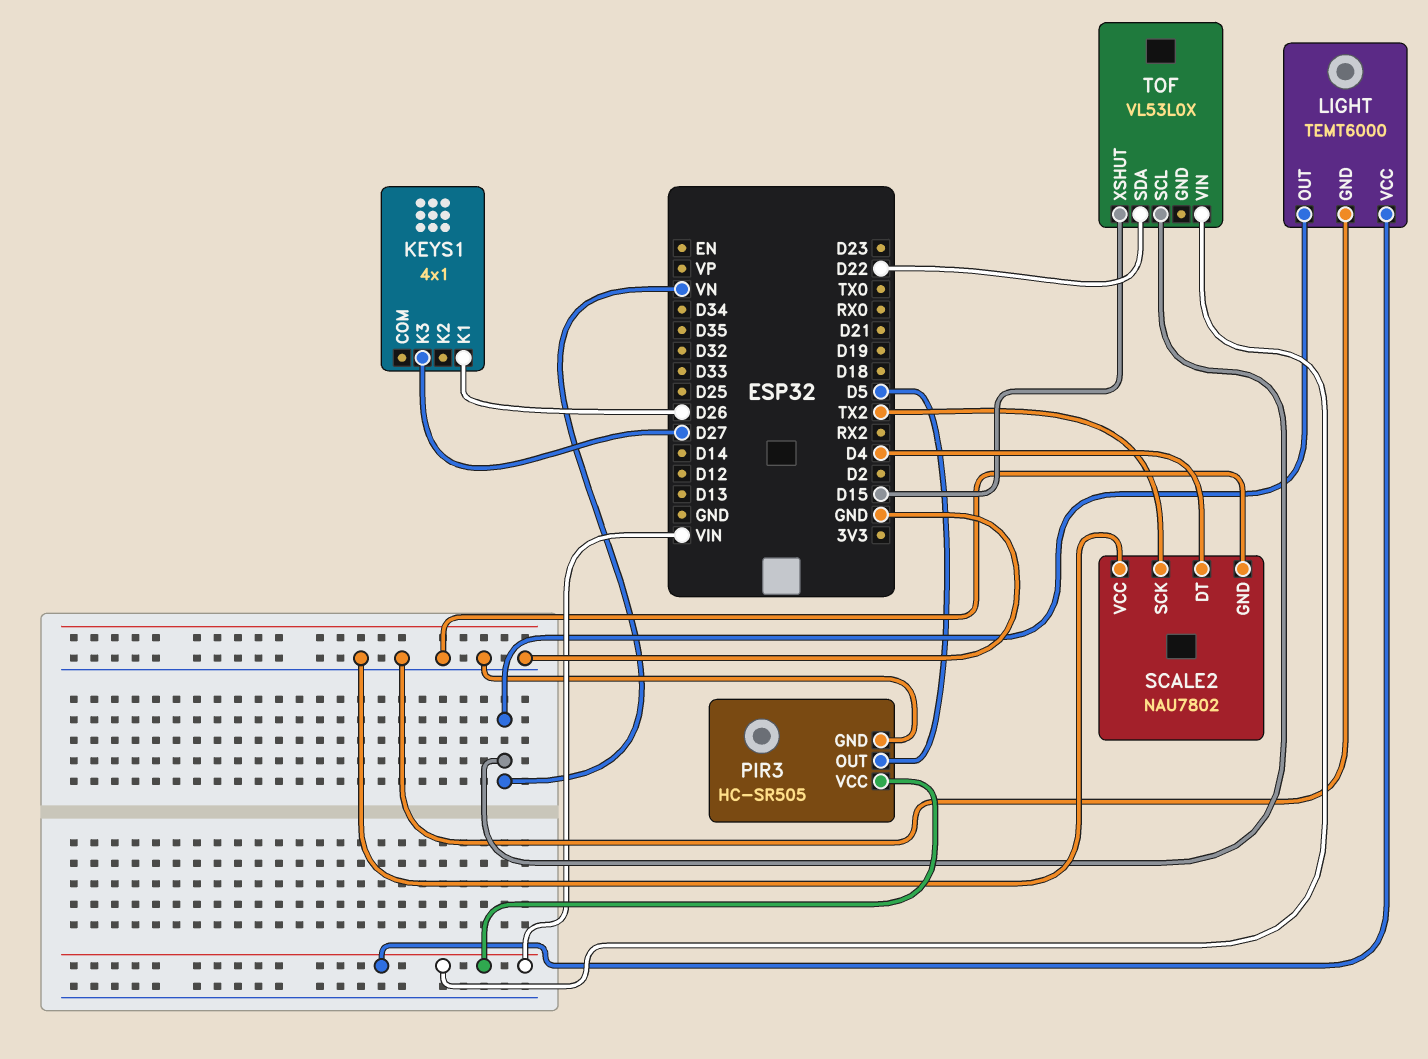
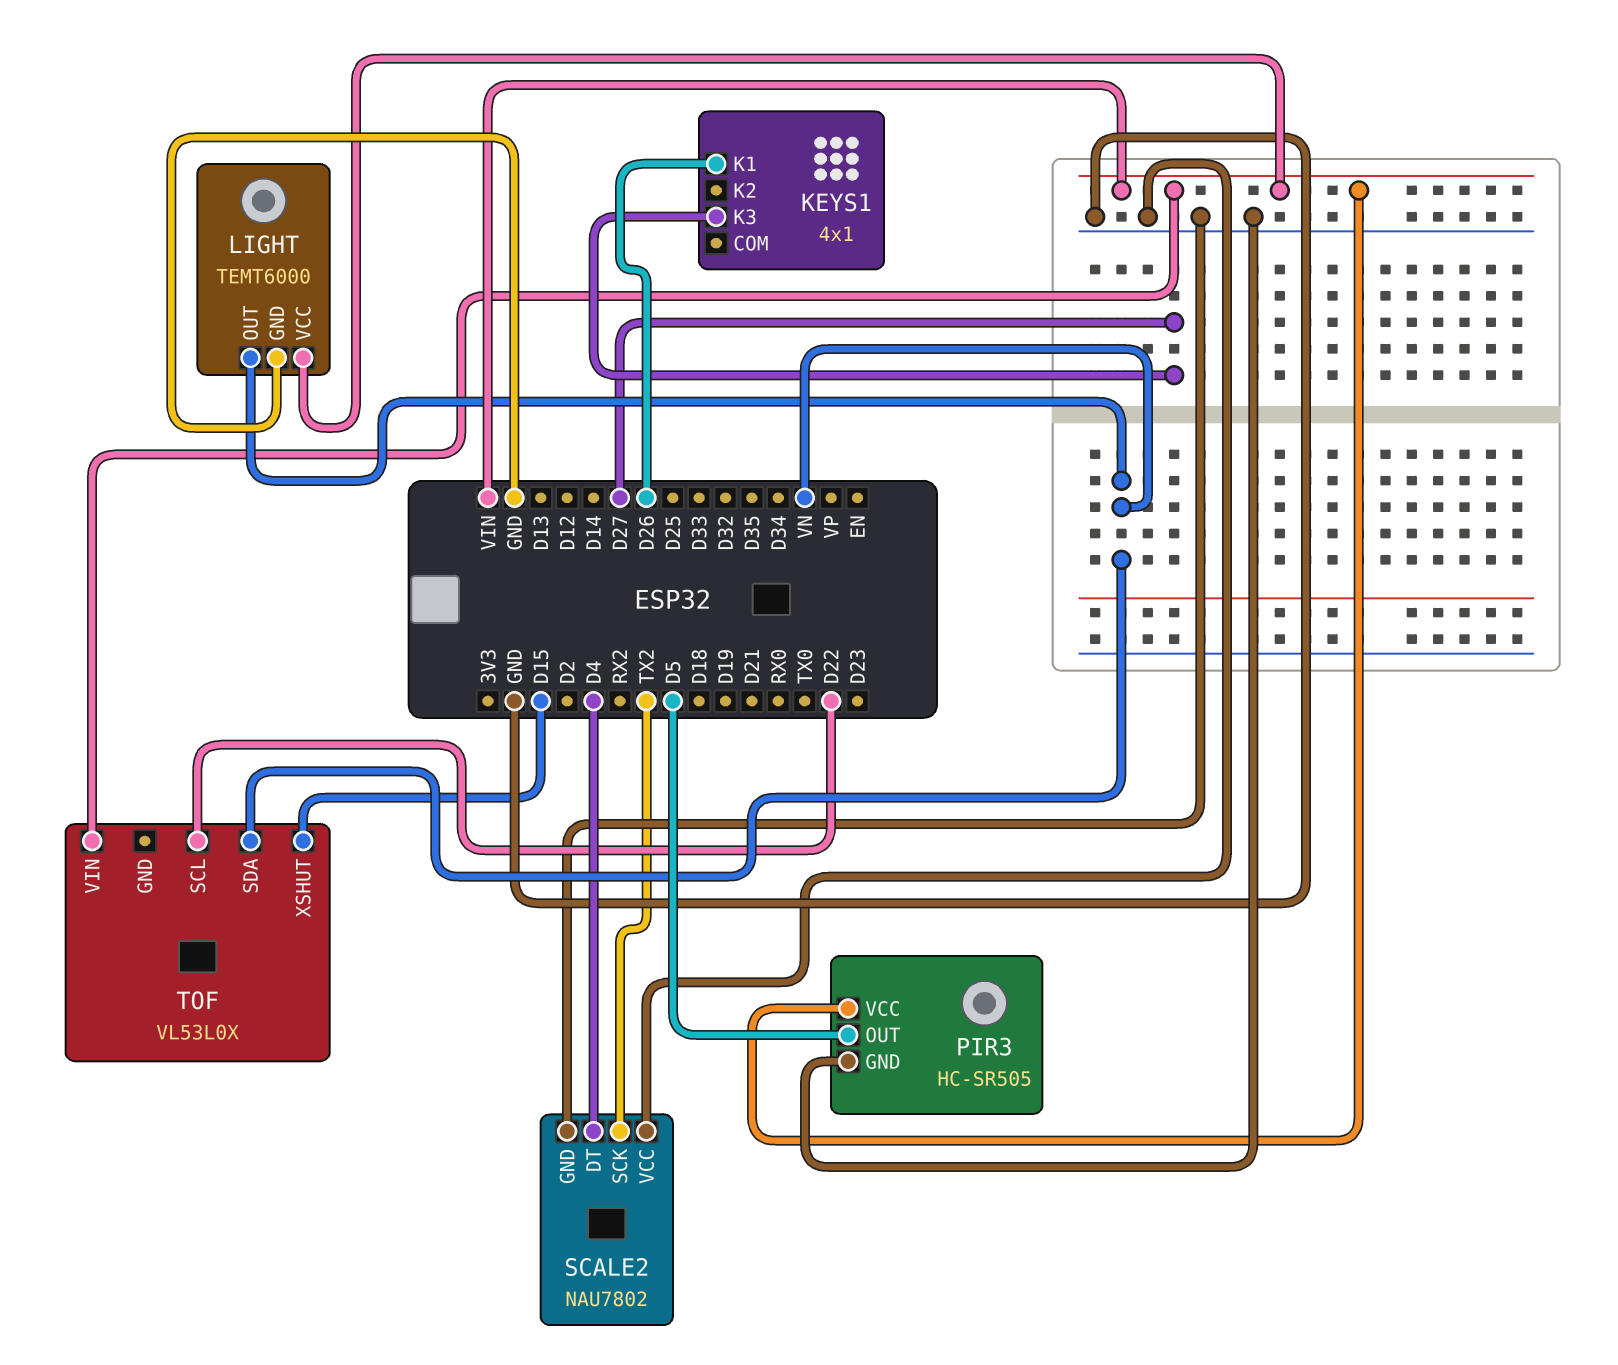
TOF pin SCL: VN -> D22
TOF pin SDA: D22 -> VN

